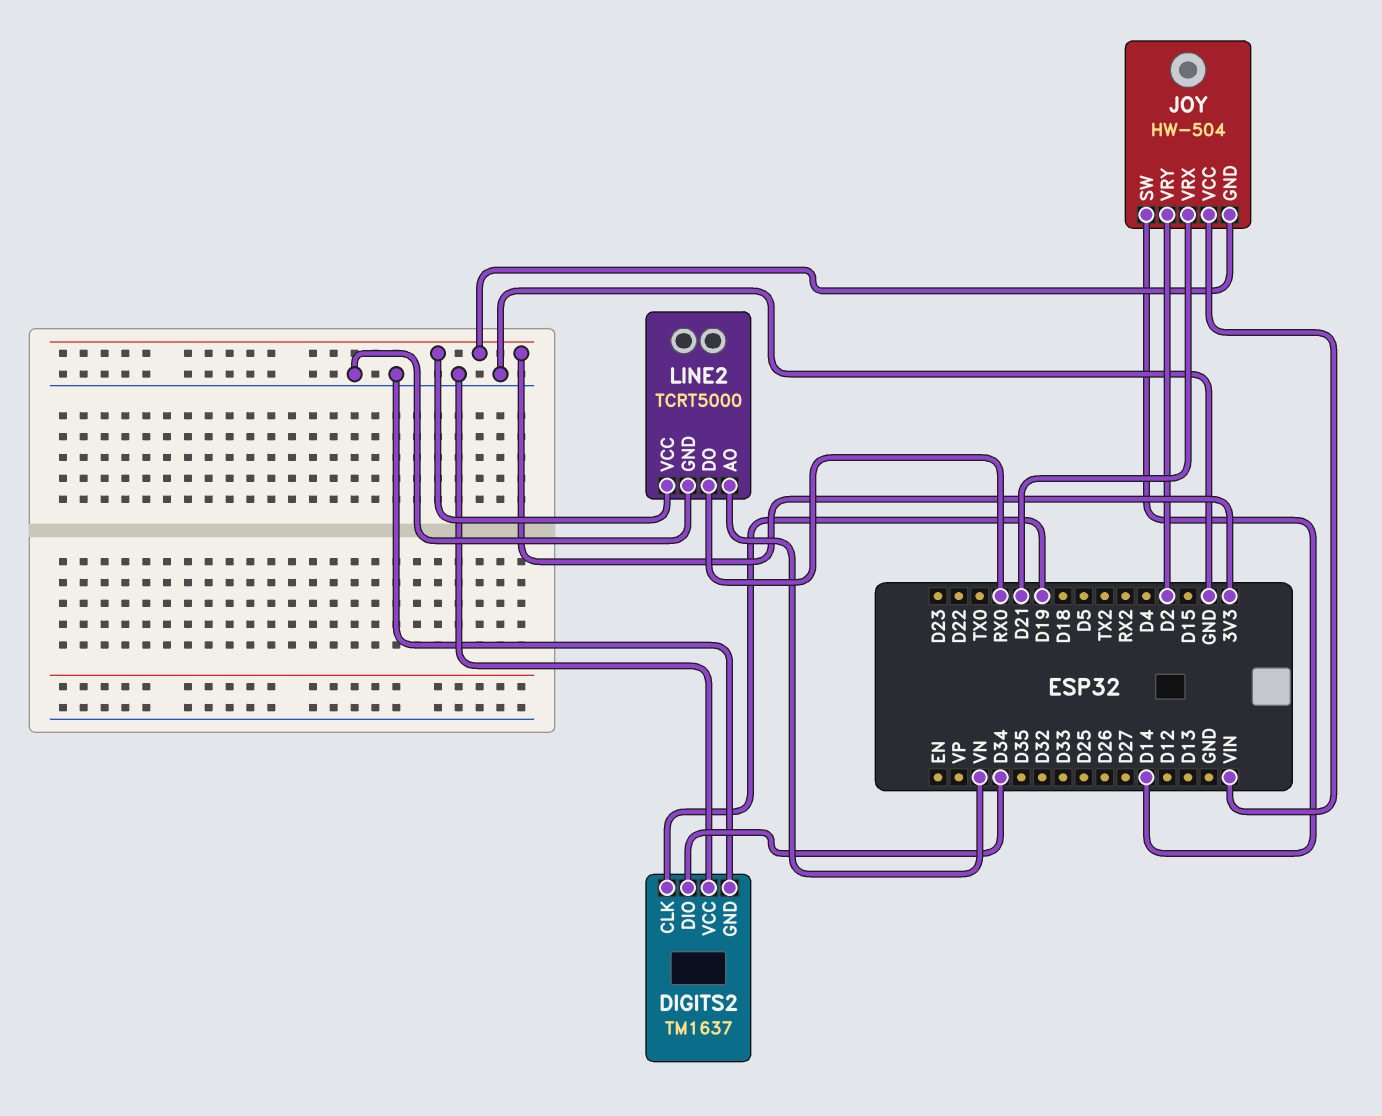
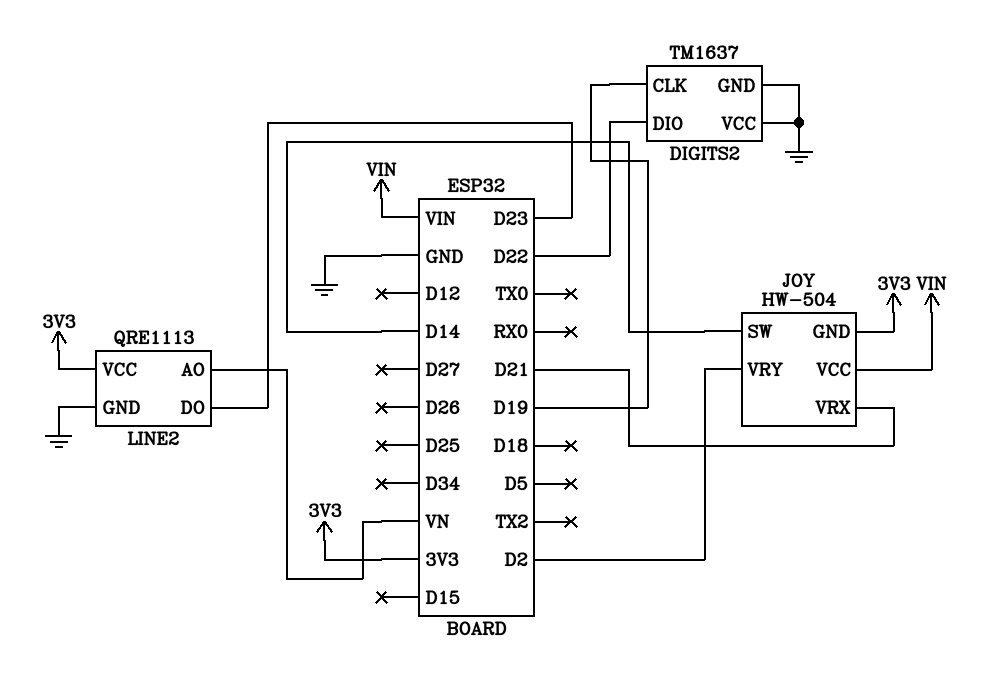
DIGITS2 pin DIO: D34 -> D22
LINE2: TCRT5000 -> QRE1113
LINE2 pin DO: RX0 -> D23

